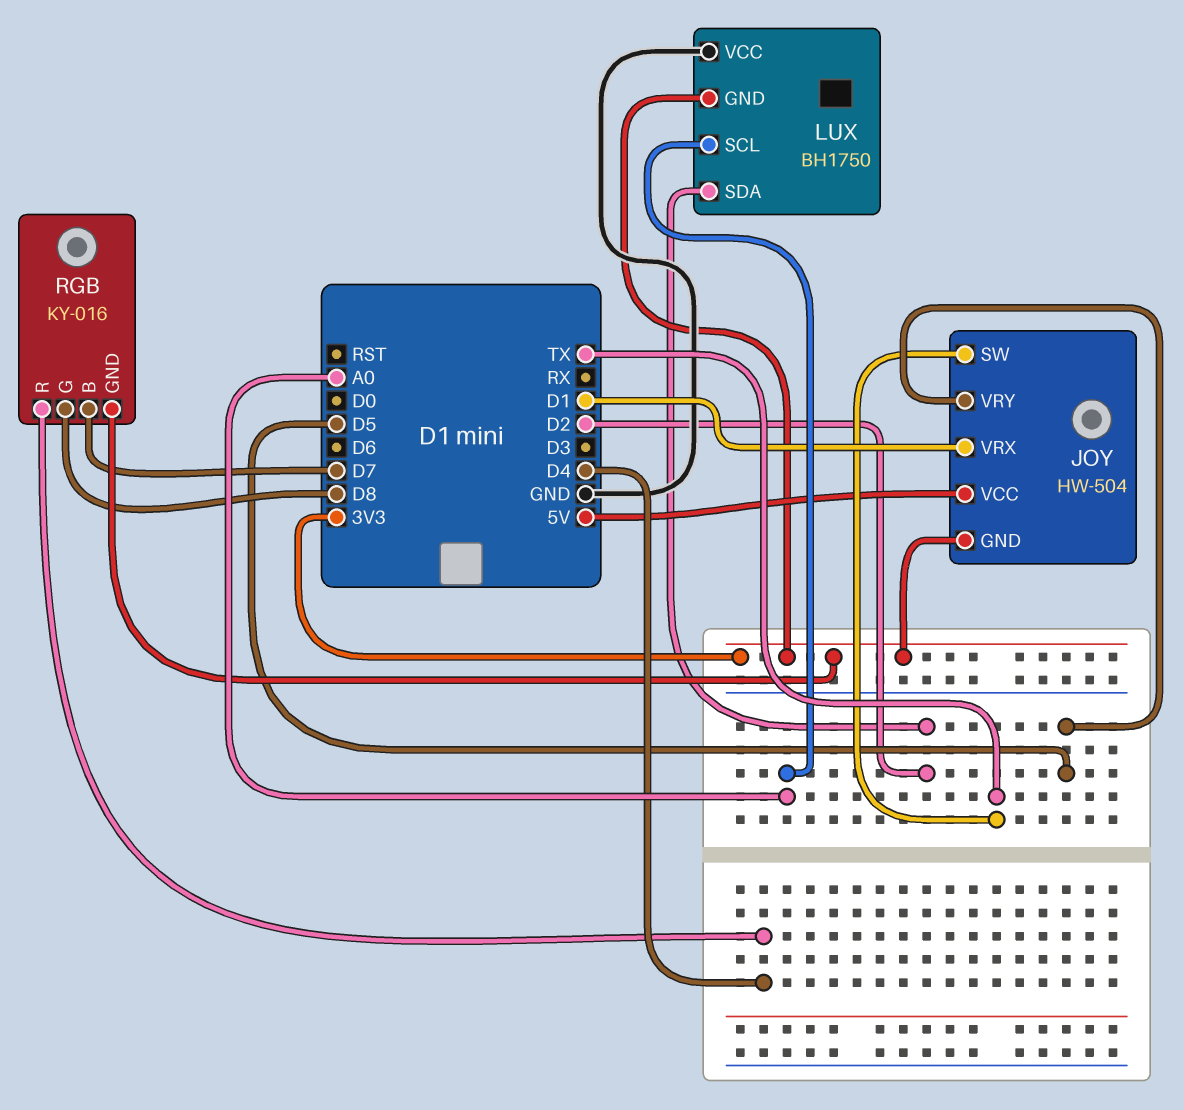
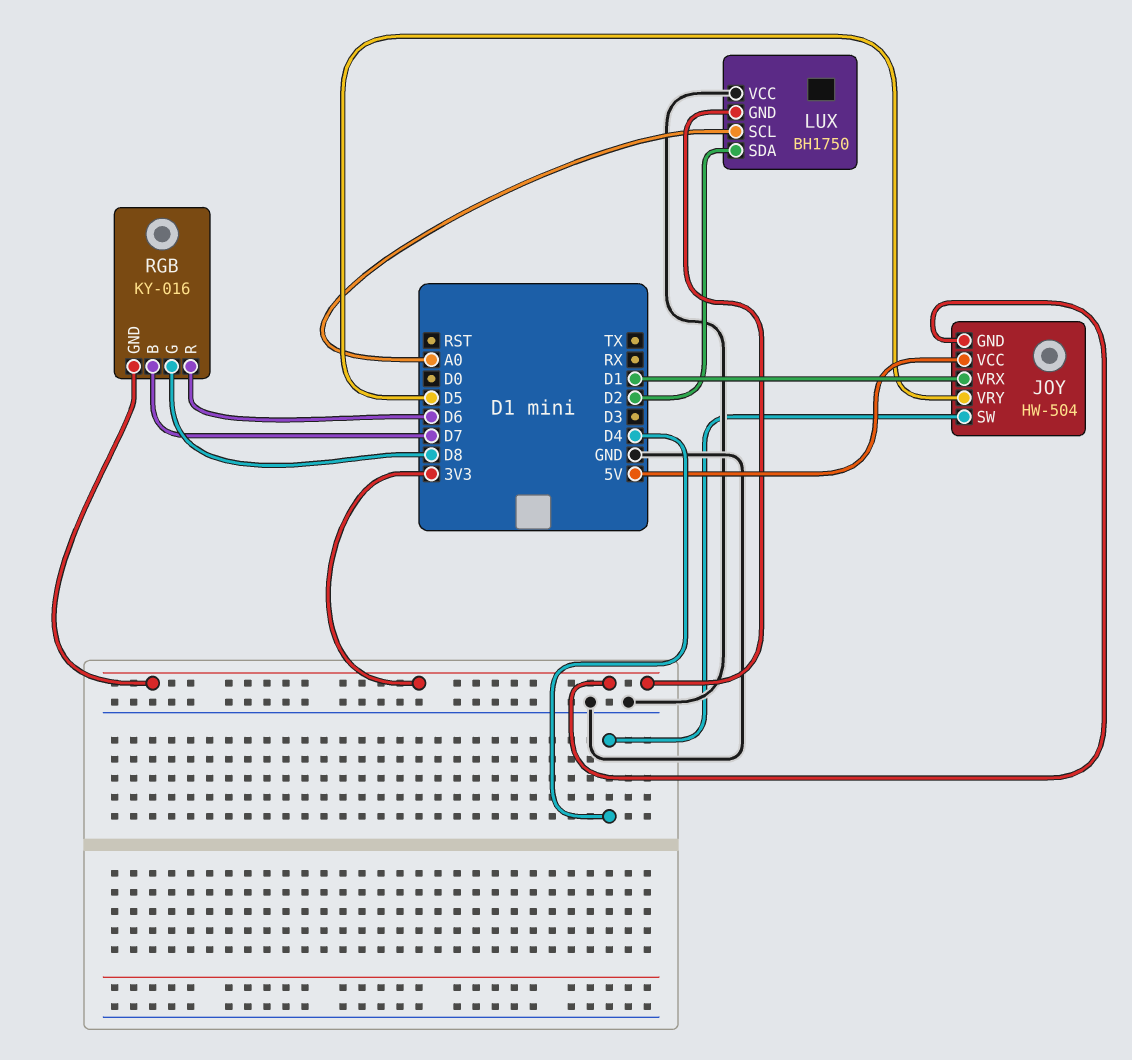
JOY pin SW: TX -> D4
RGB pin R: D4 -> D6

